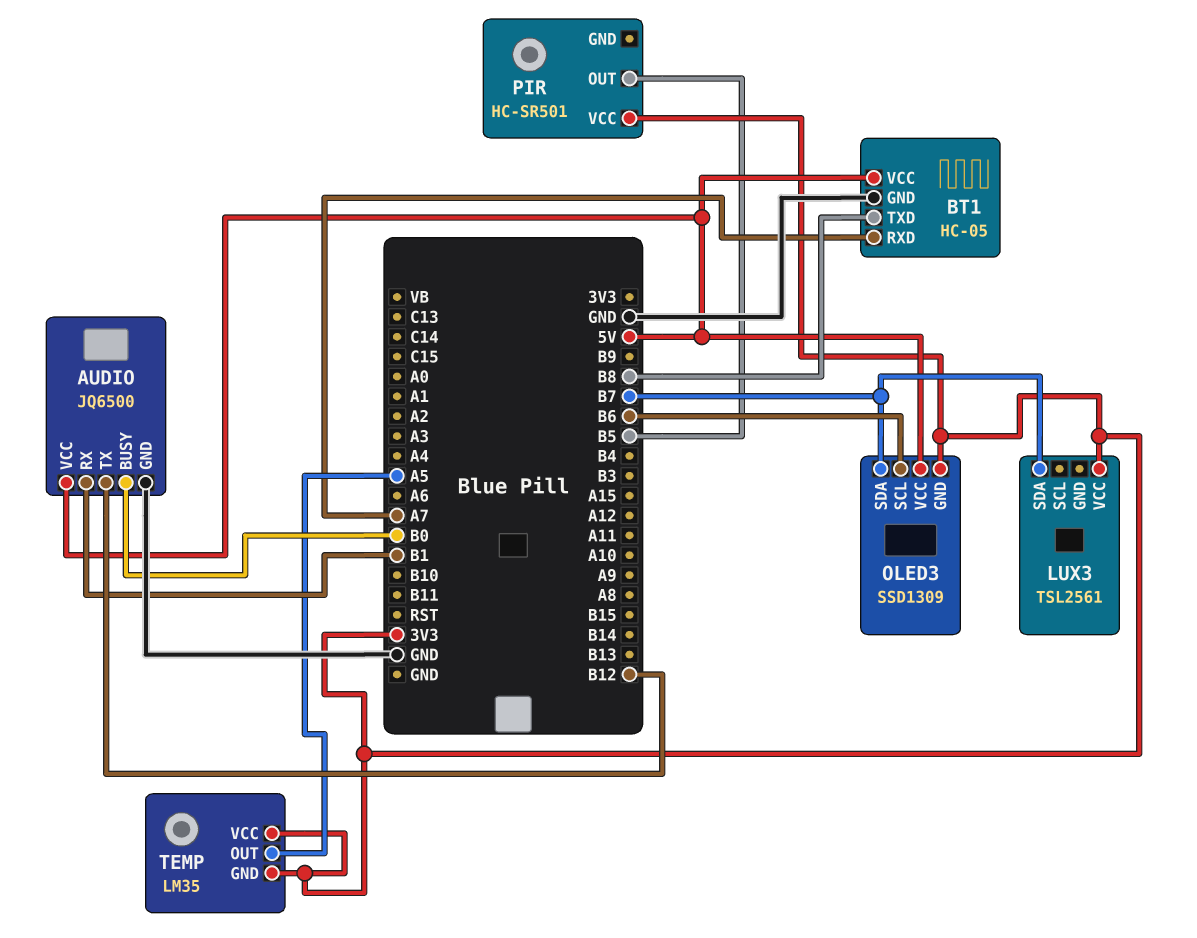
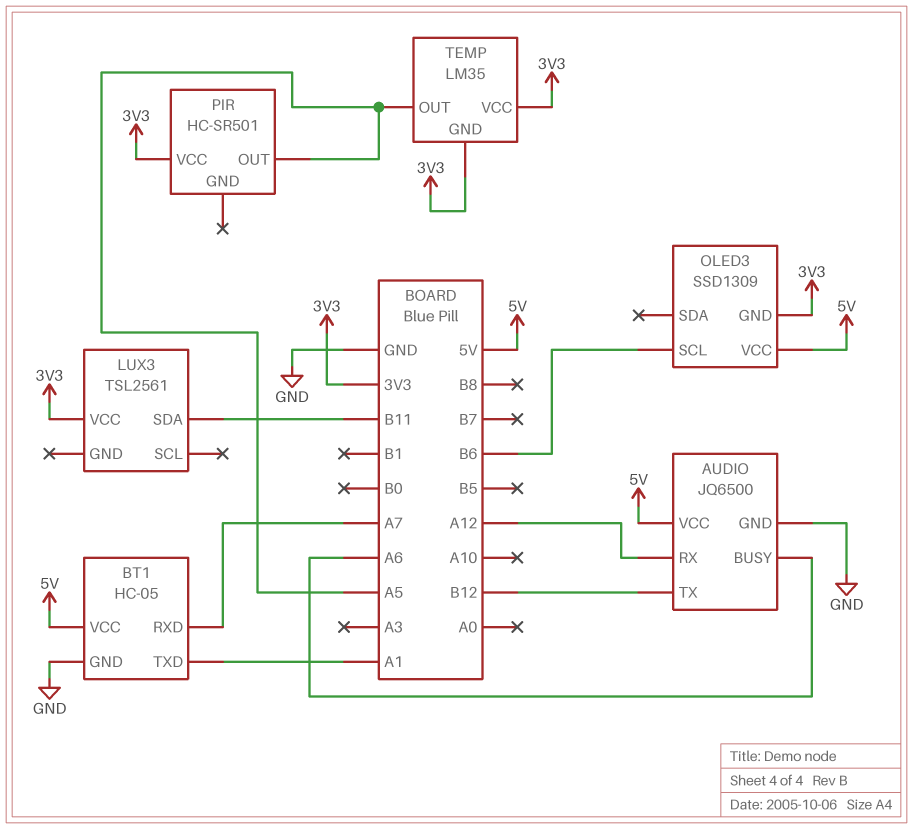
AUDIO pin BUSY: B0 -> A6
AUDIO pin RX: B1 -> A12
BT1 pin TXD: B8 -> A1
LUX3 pin SDA: B7 -> B11
OLED3 pin SDA: B7 -> none
PIR pin OUT: B5 -> A5

